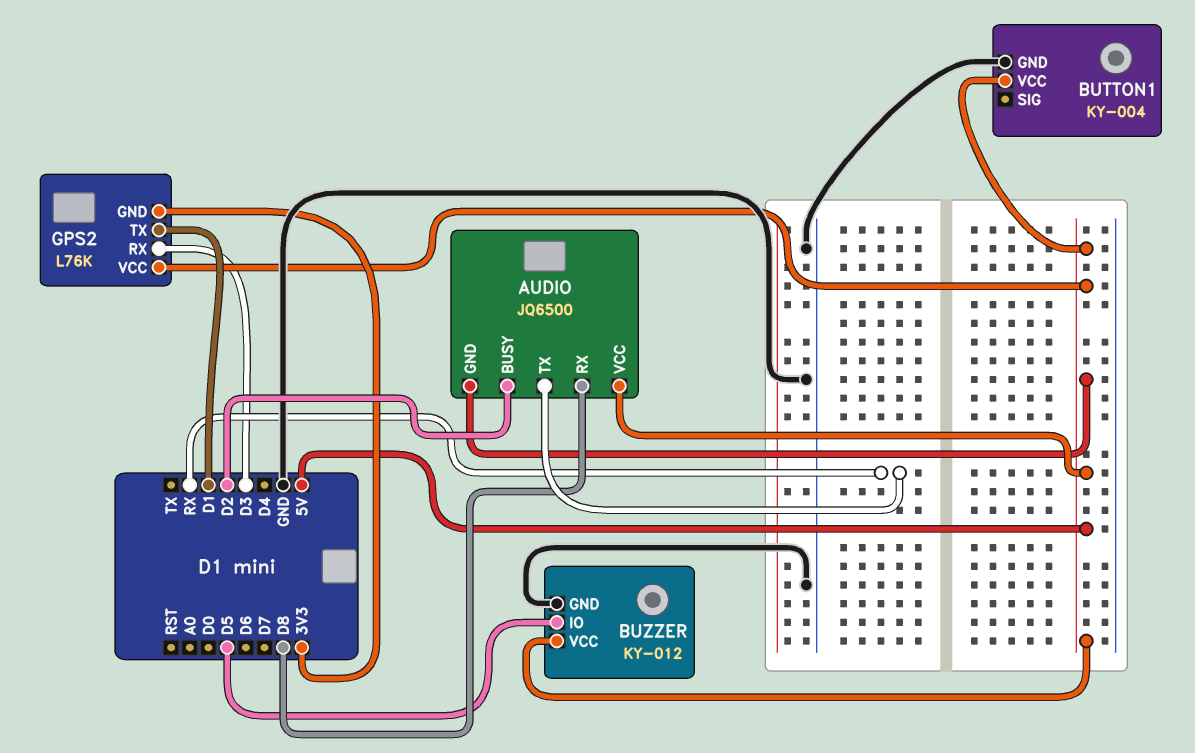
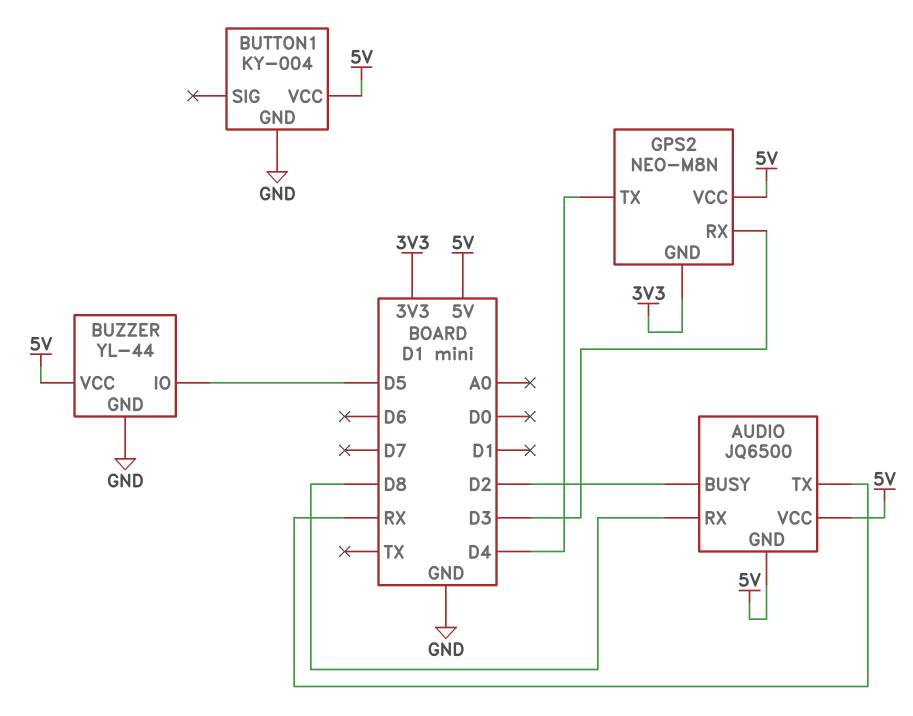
BUZZER: KY-012 -> YL-44
GPS2: L76K -> NEO-M8N
GPS2 pin TX: D1 -> D4

